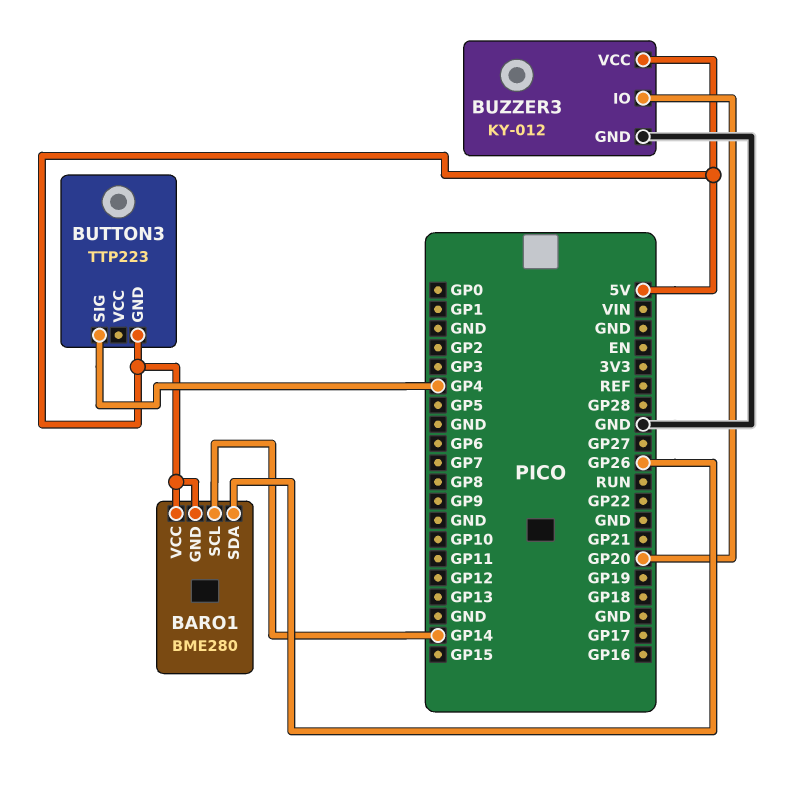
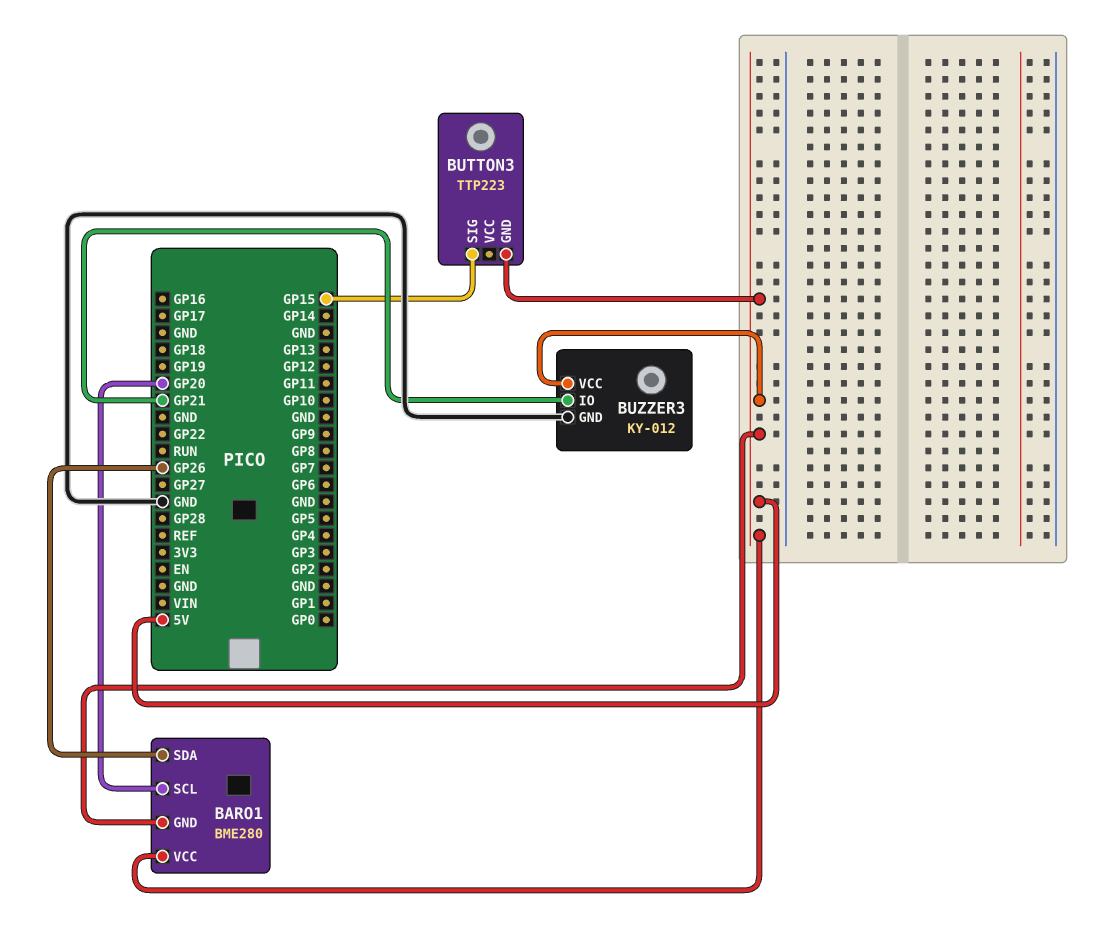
BARO1 pin SCL: GP14 -> GP20
BUTTON3 pin SIG: GP4 -> GP15
BUZZER3 pin IO: GP20 -> GP21

